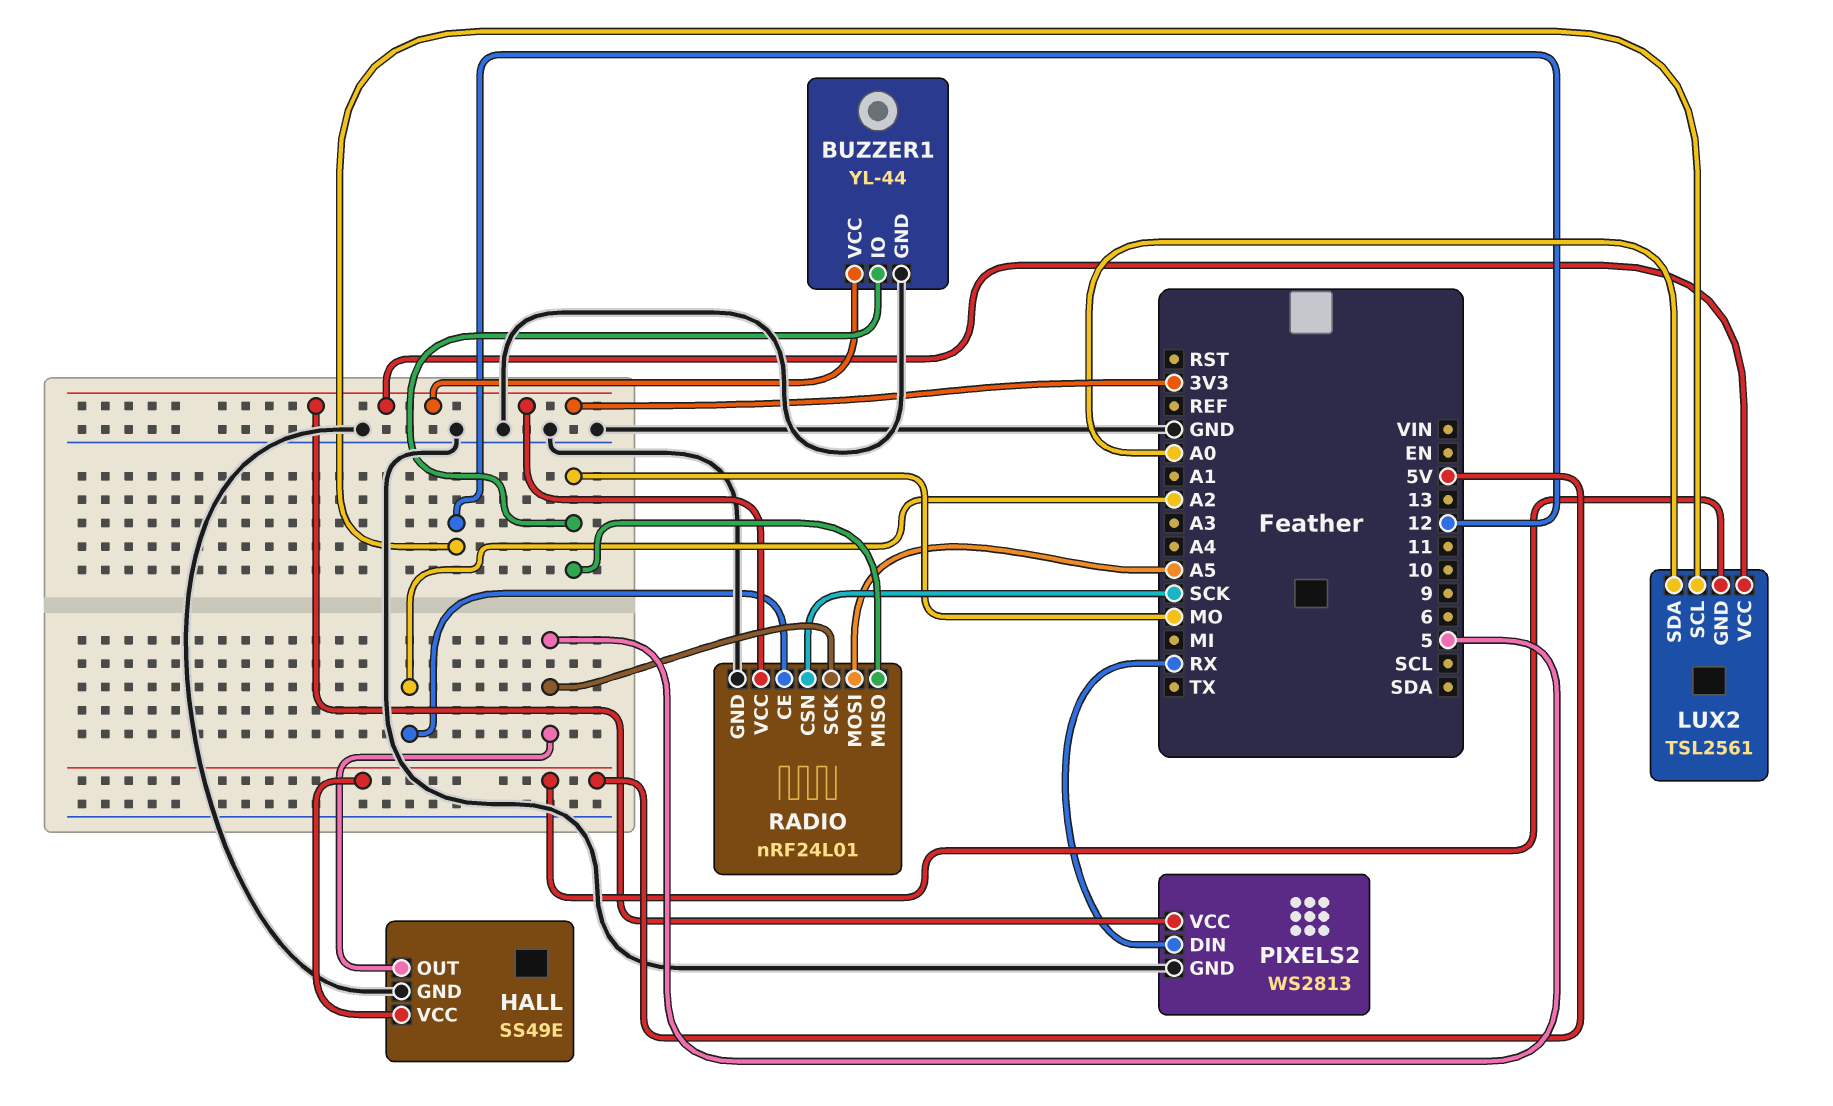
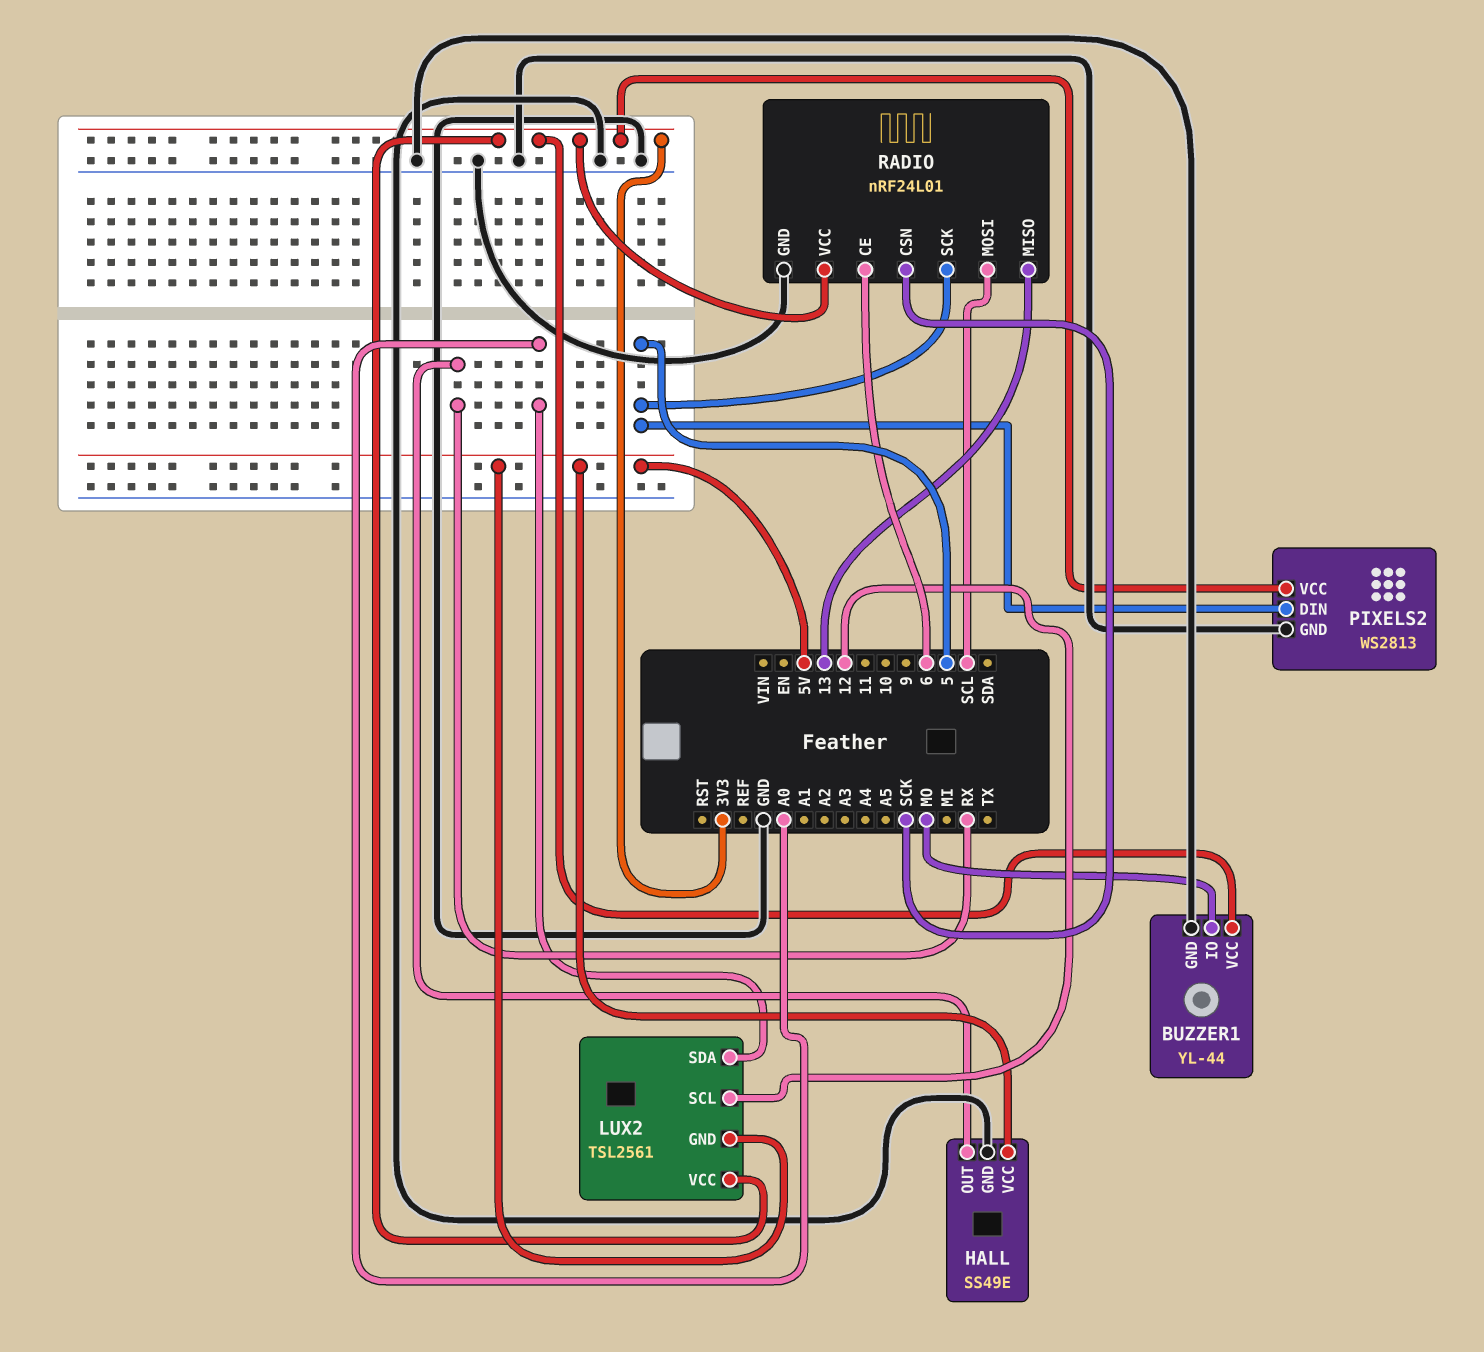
HALL pin OUT: 5 -> RX
PIXELS2 pin DIN: RX -> 5
RADIO pin CE: A2 -> 6
RADIO pin MISO: MO -> 13
RADIO pin MOSI: A5 -> SCL

